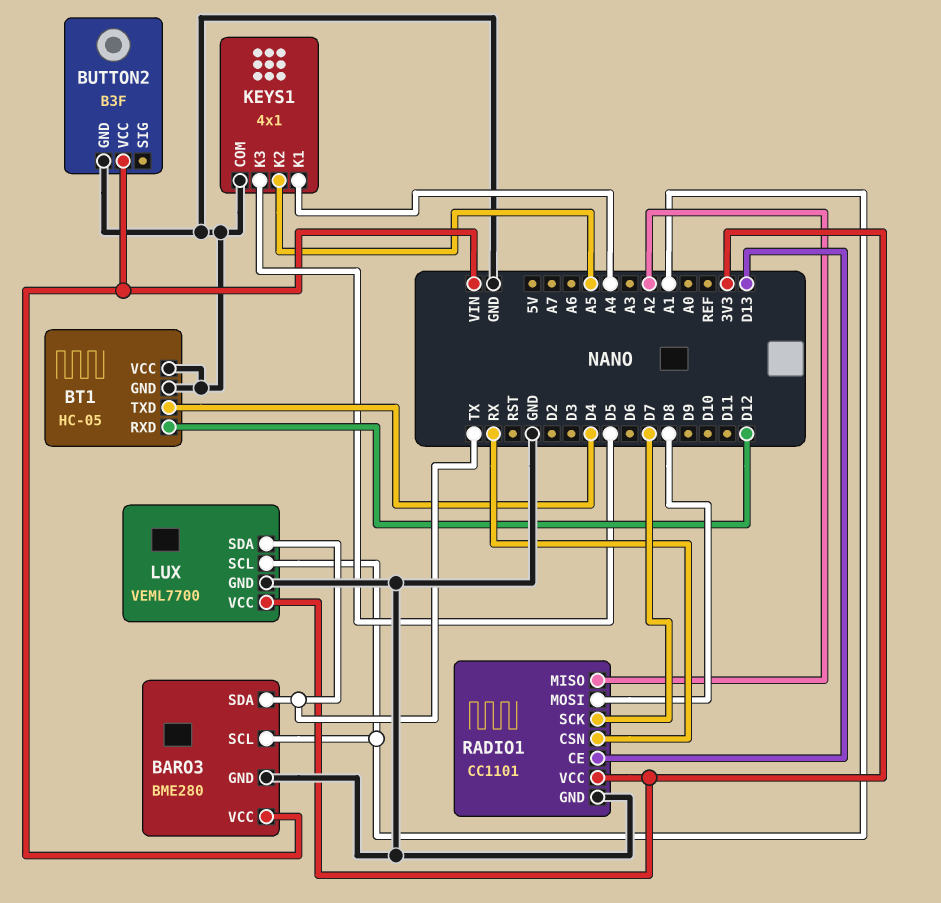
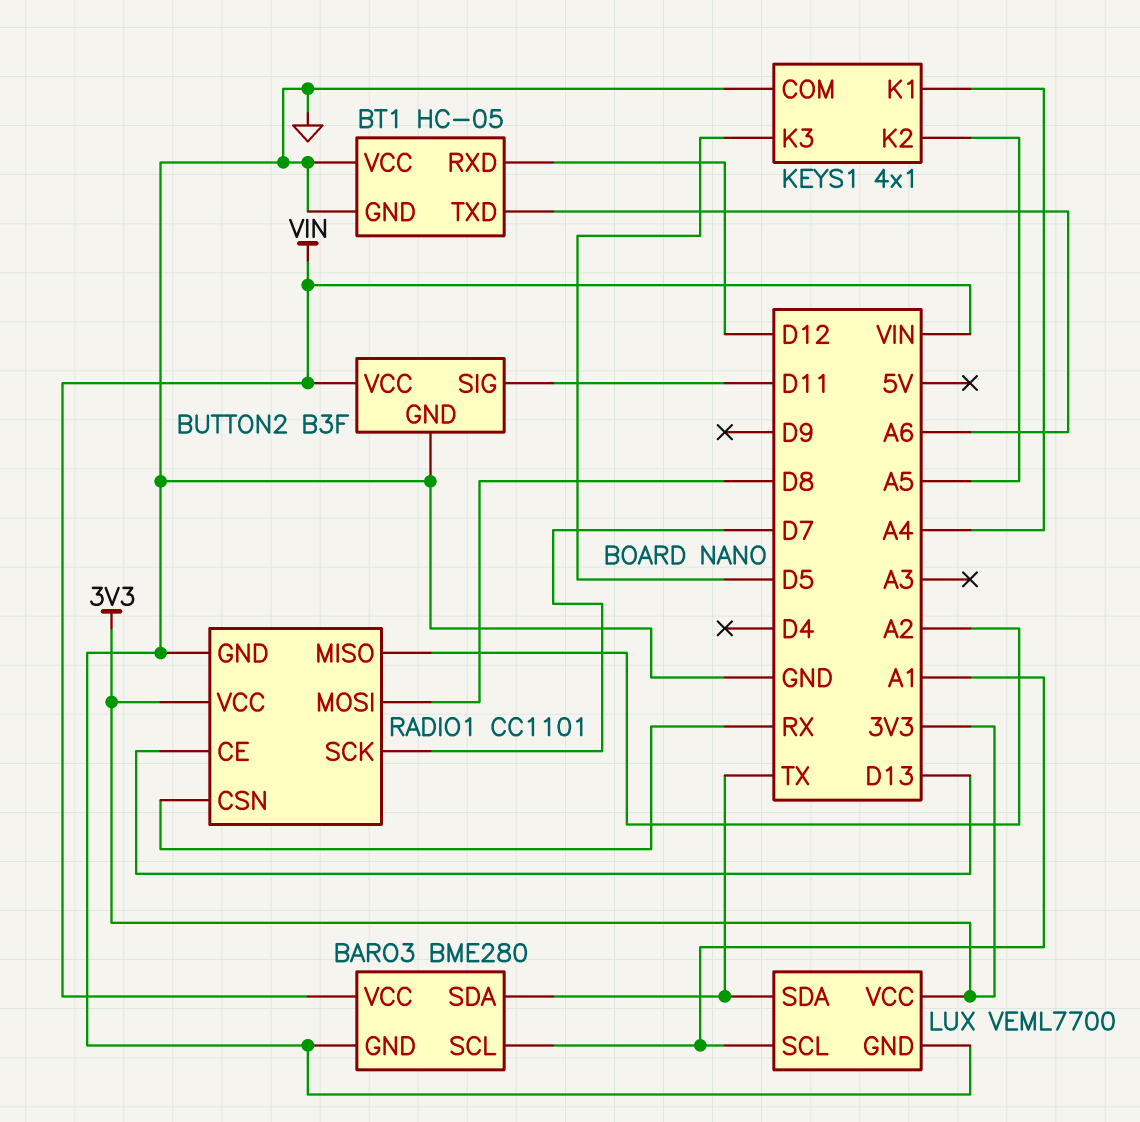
BT1 pin TXD: D4 -> A6
BUTTON2 pin SIG: none -> D11

